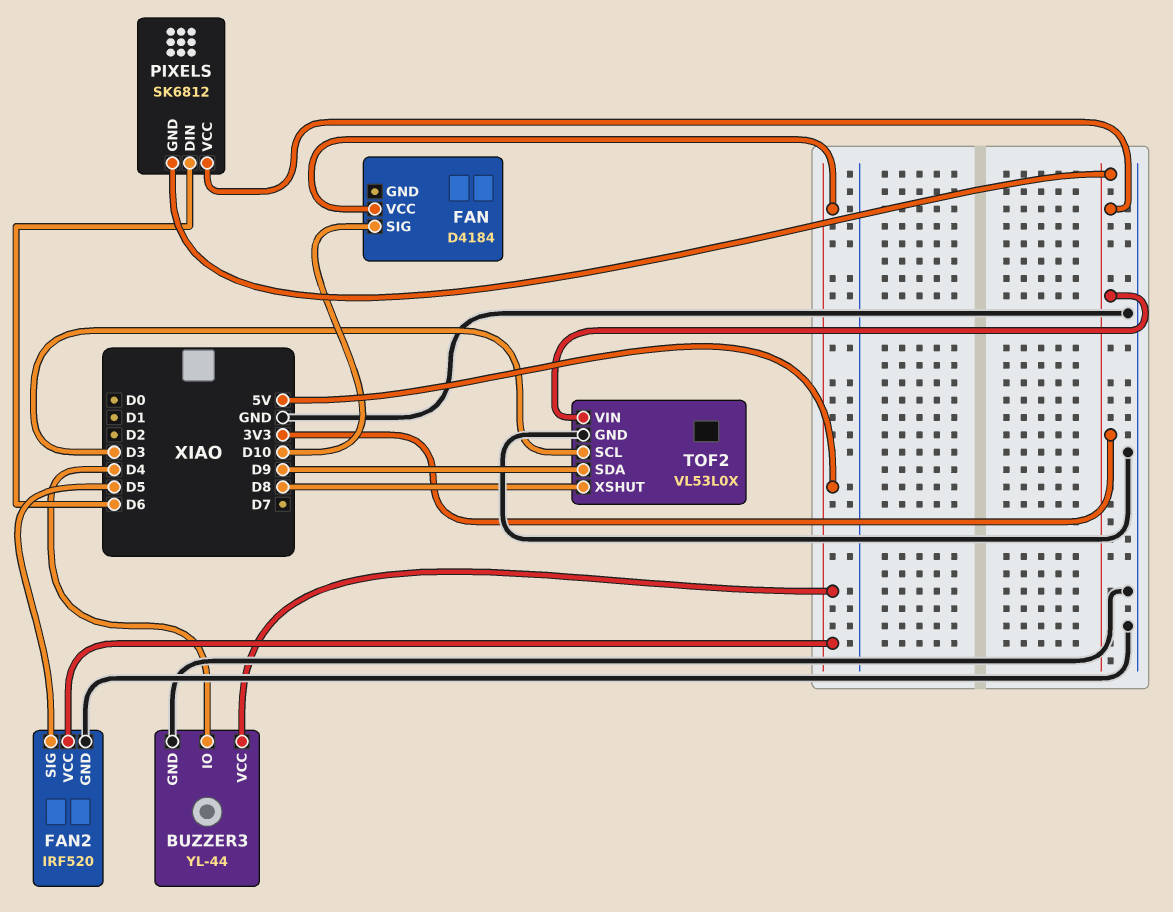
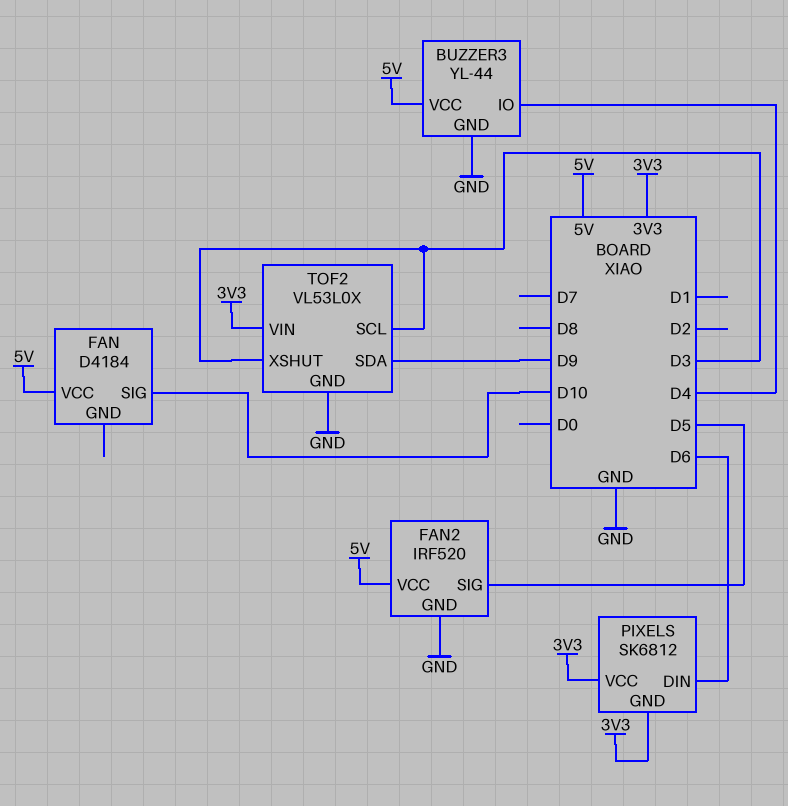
TOF2 pin XSHUT: D8 -> D3

